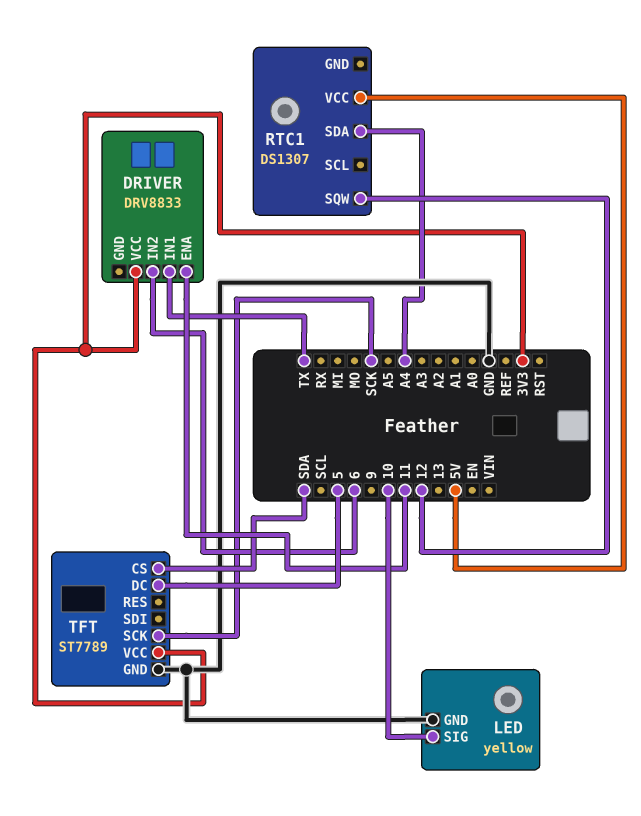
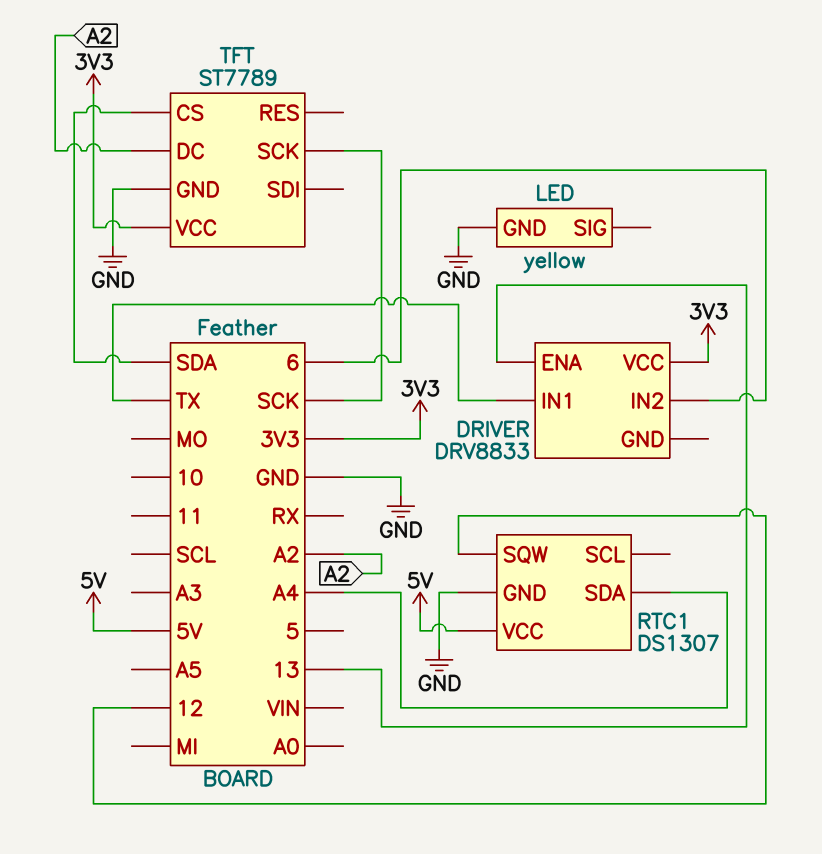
DRIVER pin ENA: 11 -> 13
LED pin SIG: 10 -> none
RTC1 pin GND: none -> GND
TFT pin DC: 5 -> A2

